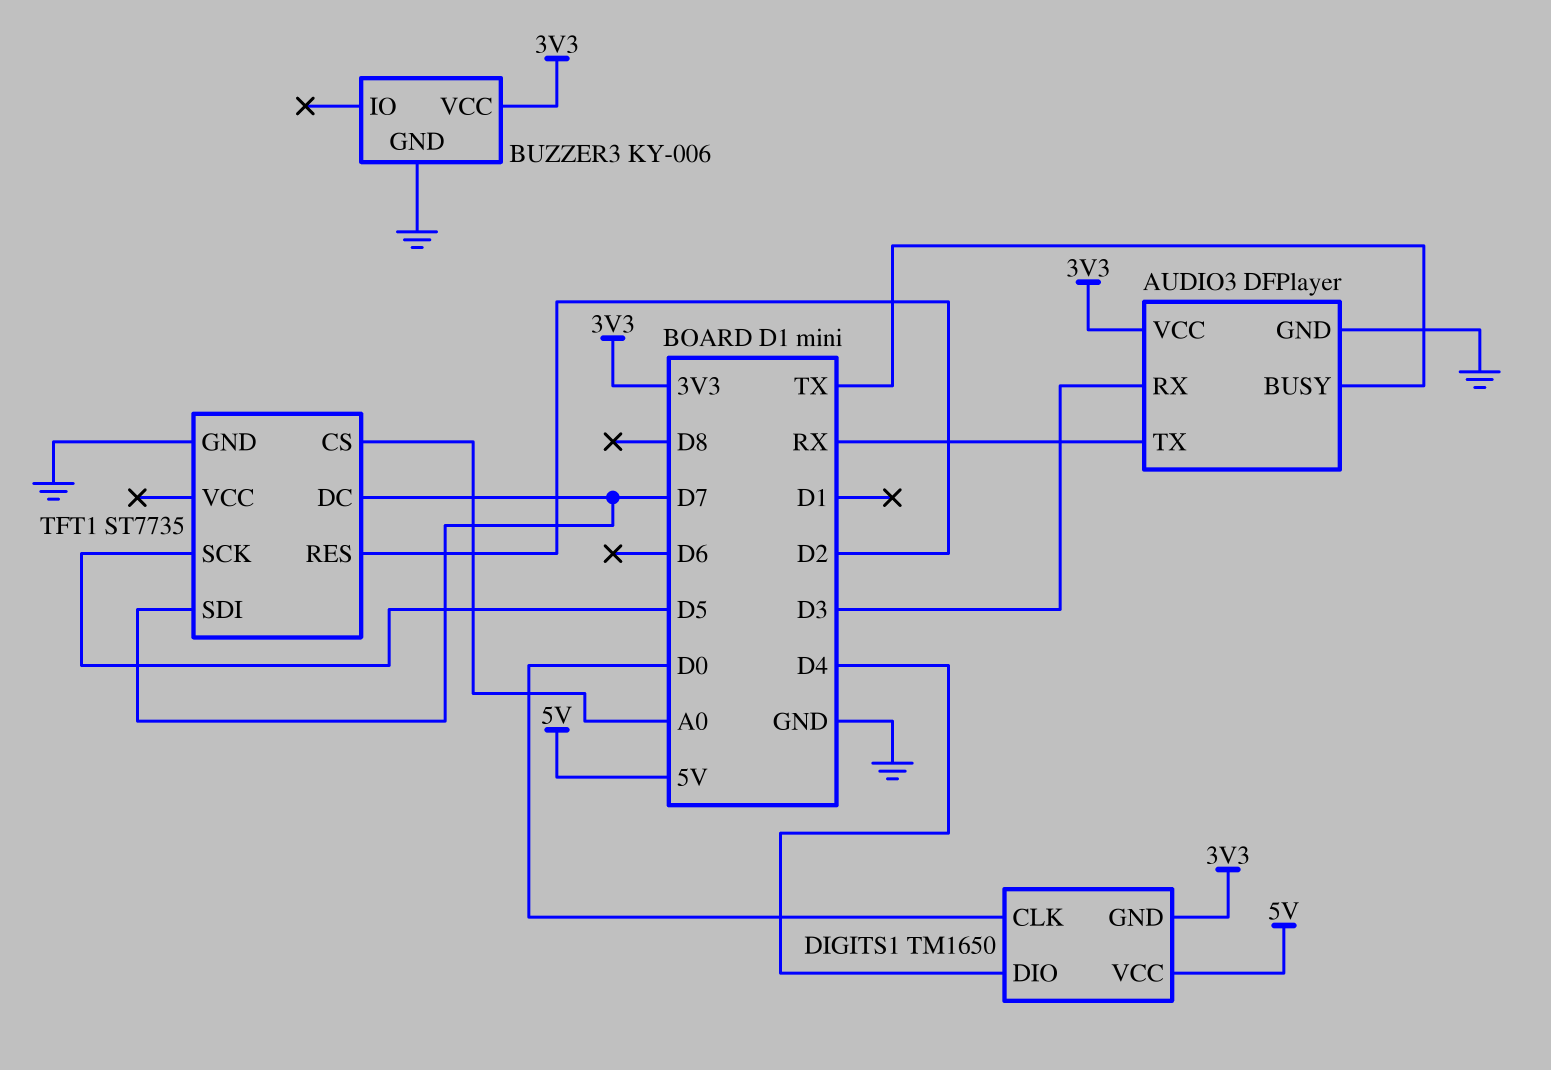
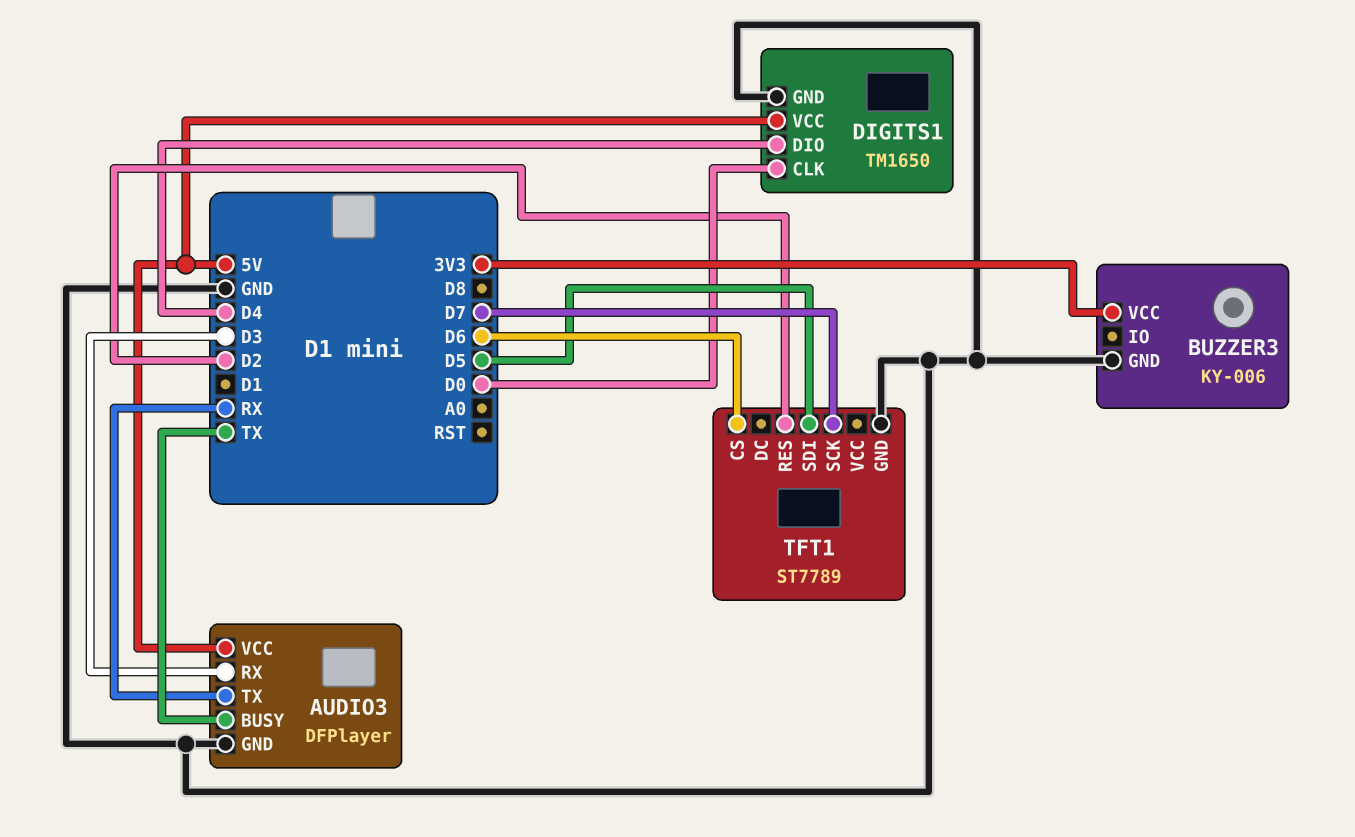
AUDIO3 pin VCC: 3V3 -> 5V
DIGITS1 pin GND: 3V3 -> GND
TFT1: ST7735 -> ST7789
TFT1 pin CS: A0 -> D6
TFT1 pin DC: D7 -> none
TFT1 pin SCK: D5 -> D7
TFT1 pin SDI: D7 -> D5

